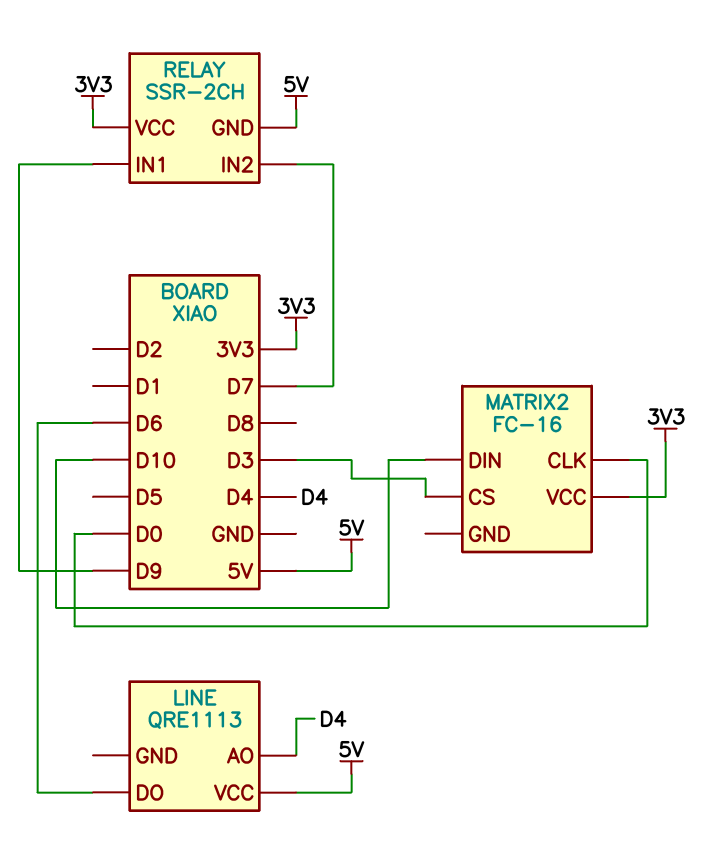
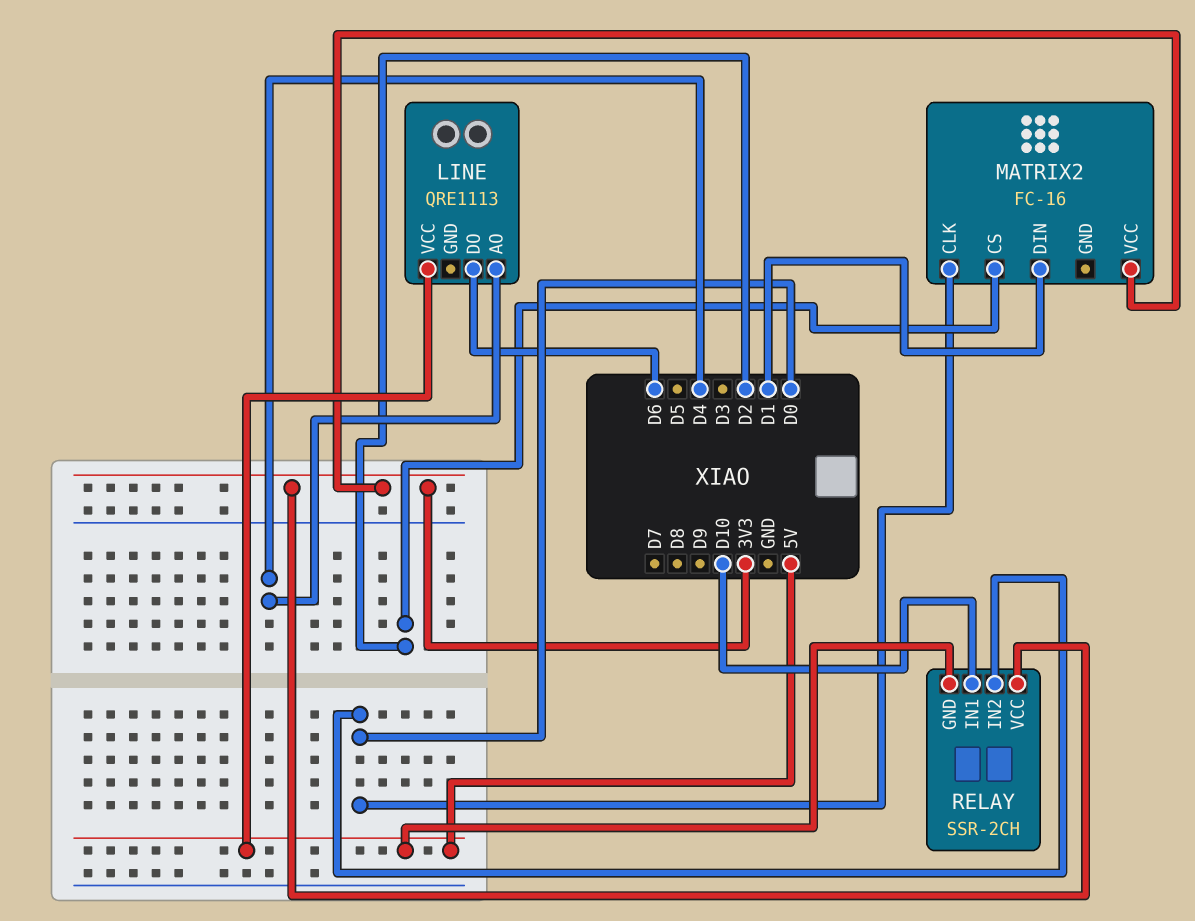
MATRIX2 pin CS: D3 -> D2
MATRIX2 pin DIN: D10 -> D1
RELAY pin IN1: D9 -> D10
RELAY pin IN2: D7 -> D0

